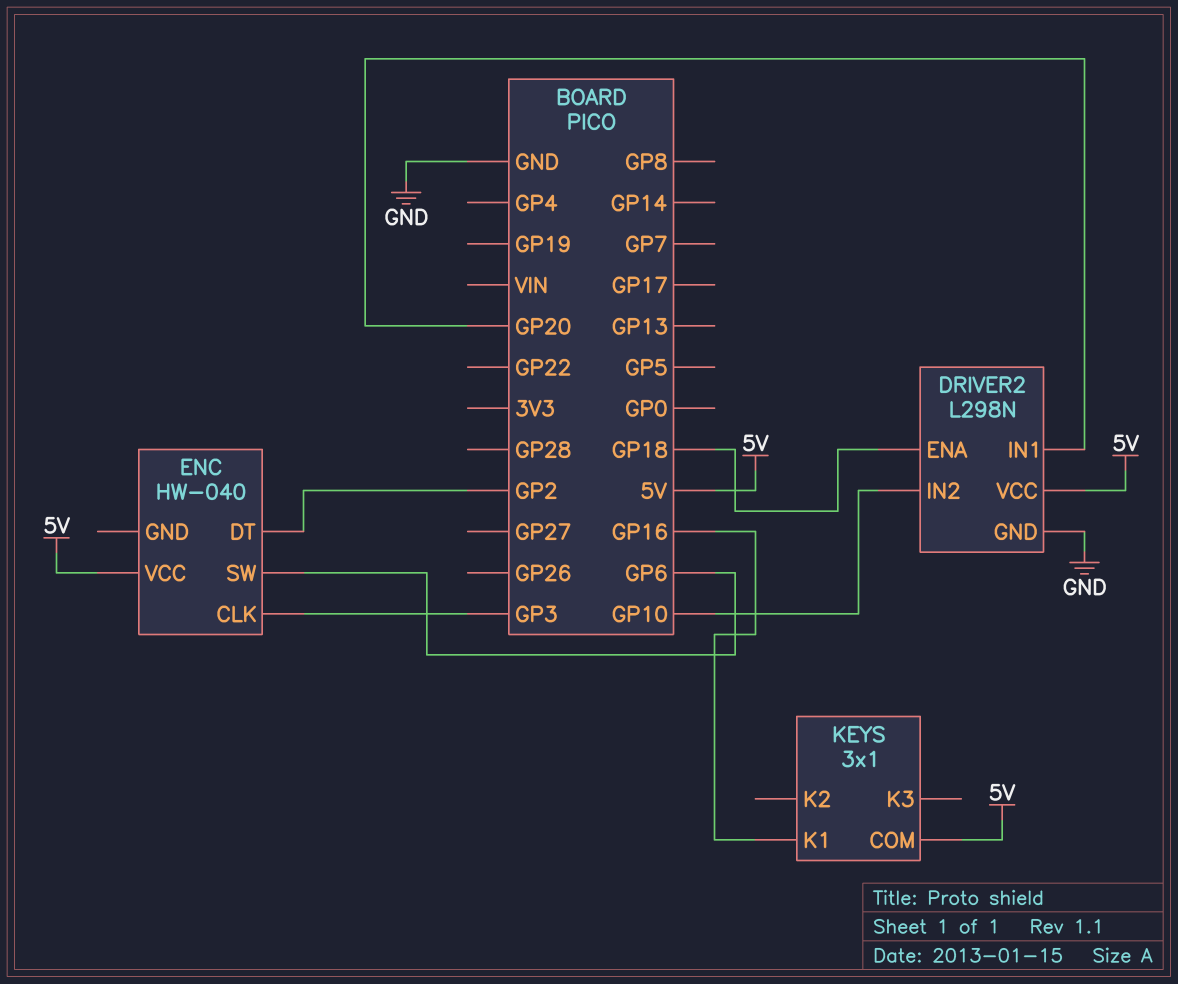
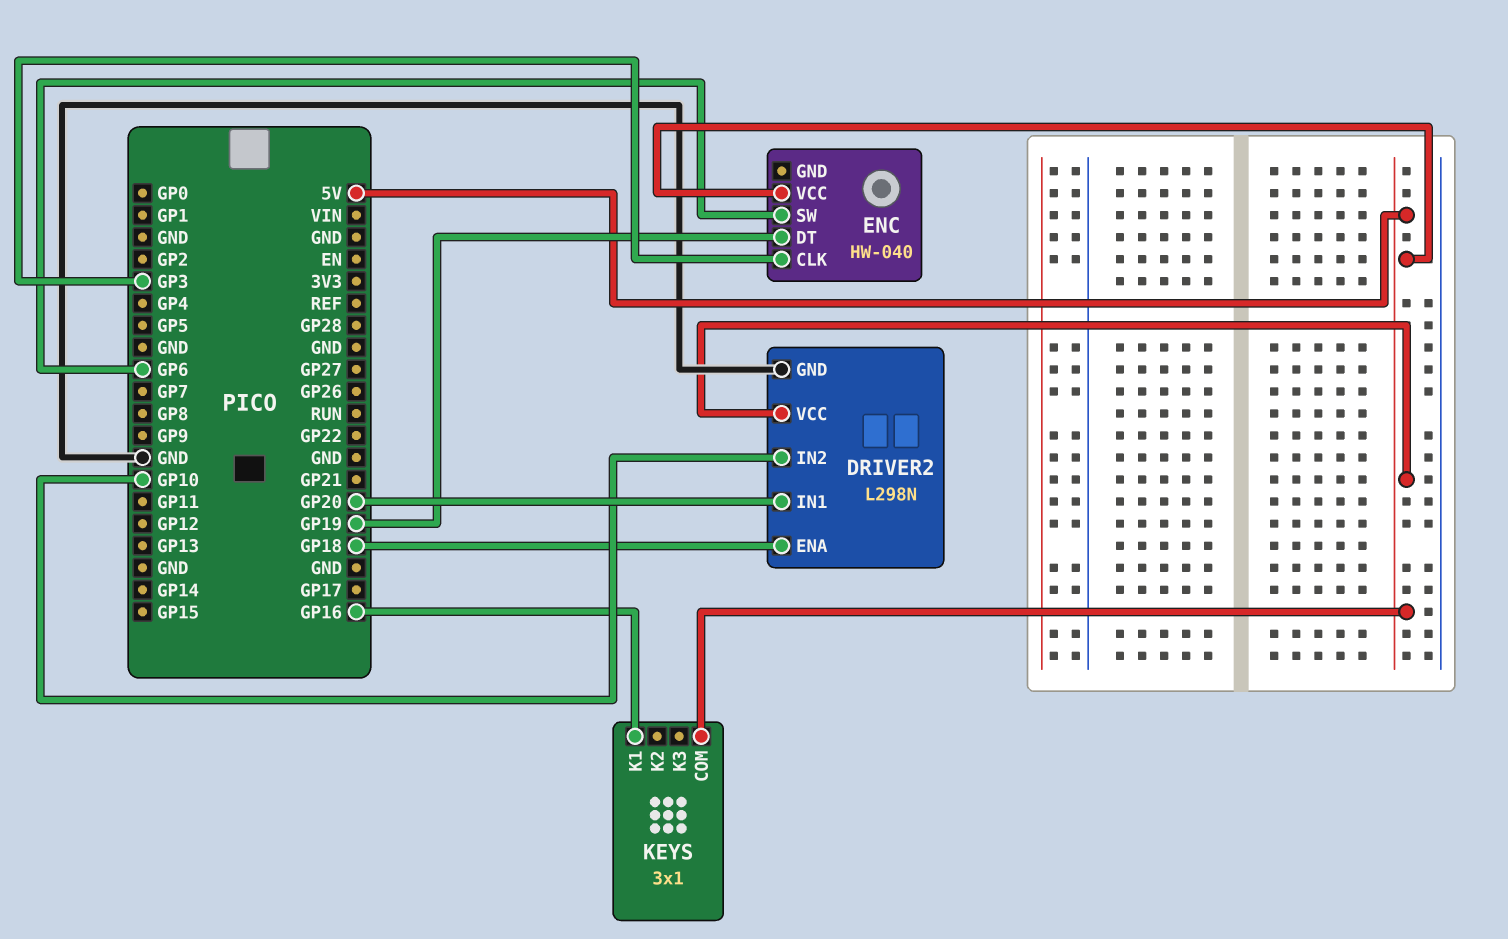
ENC pin DT: GP2 -> GP19

